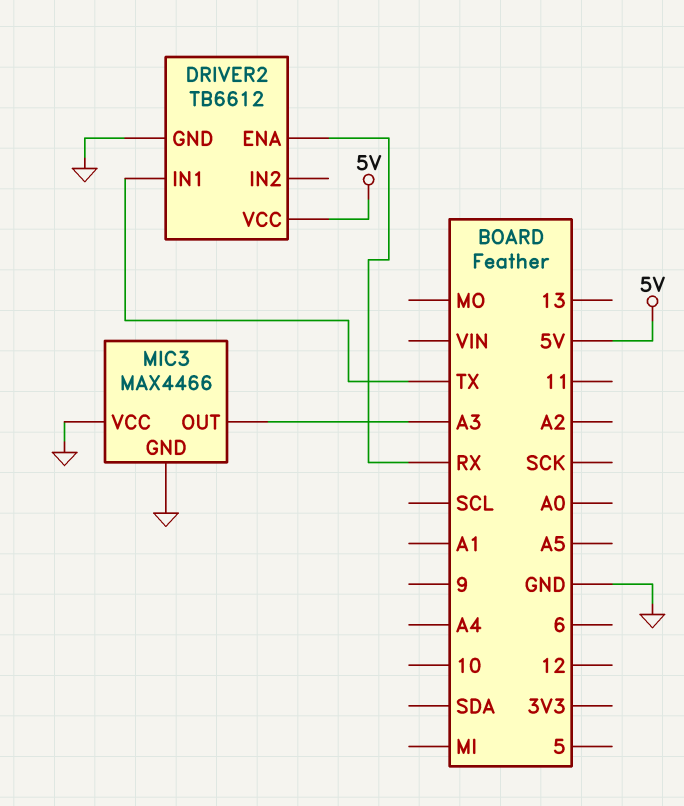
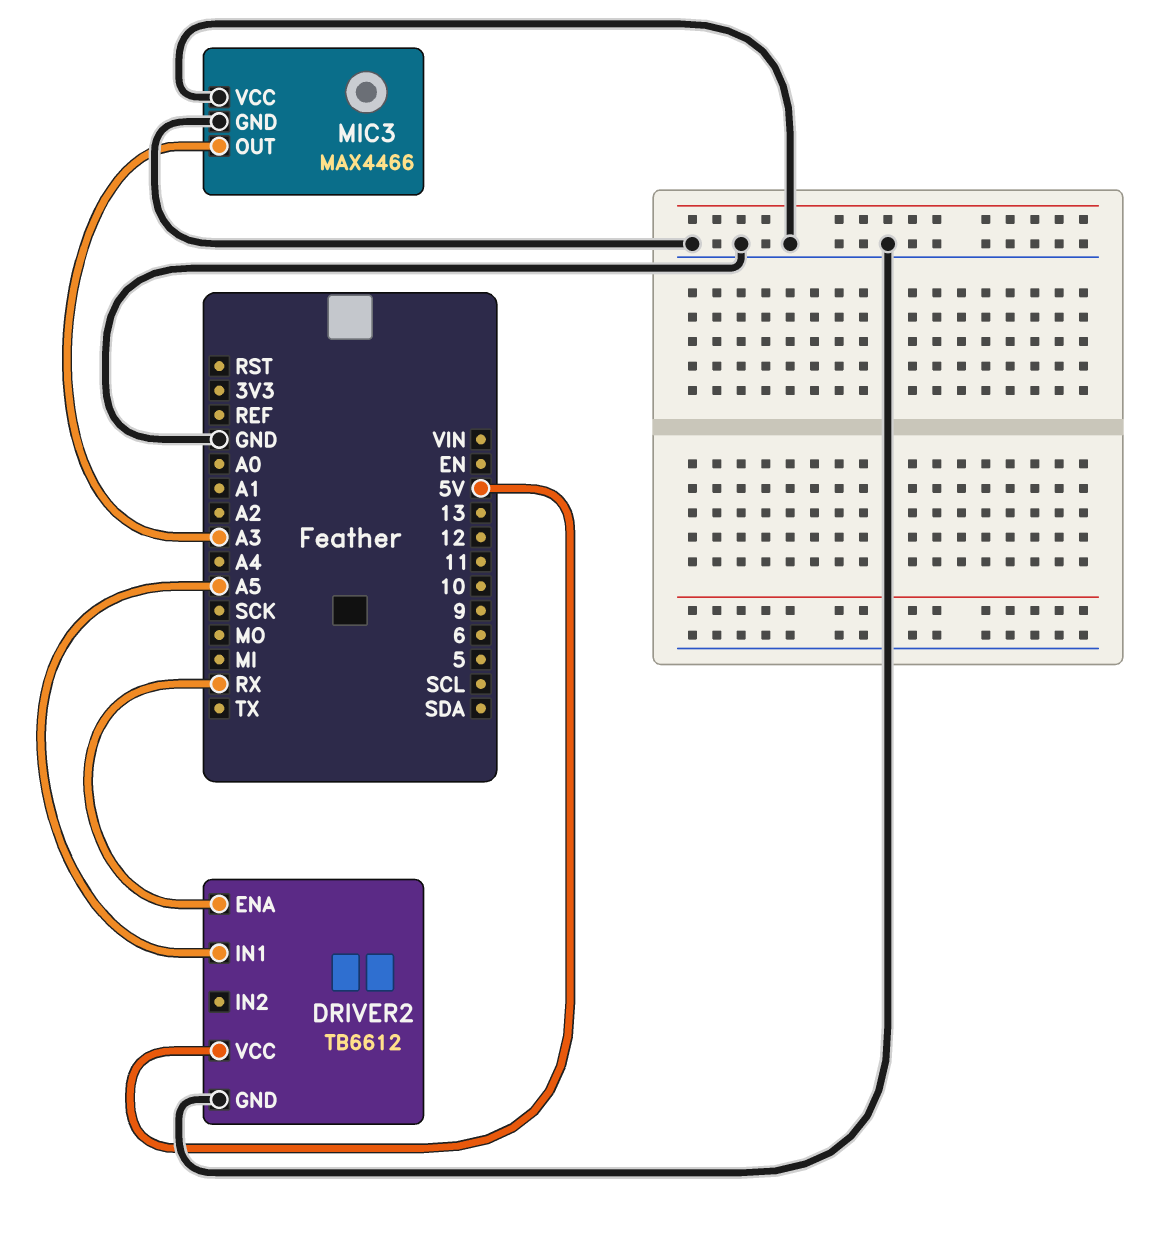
DRIVER2 pin IN1: TX -> A5

